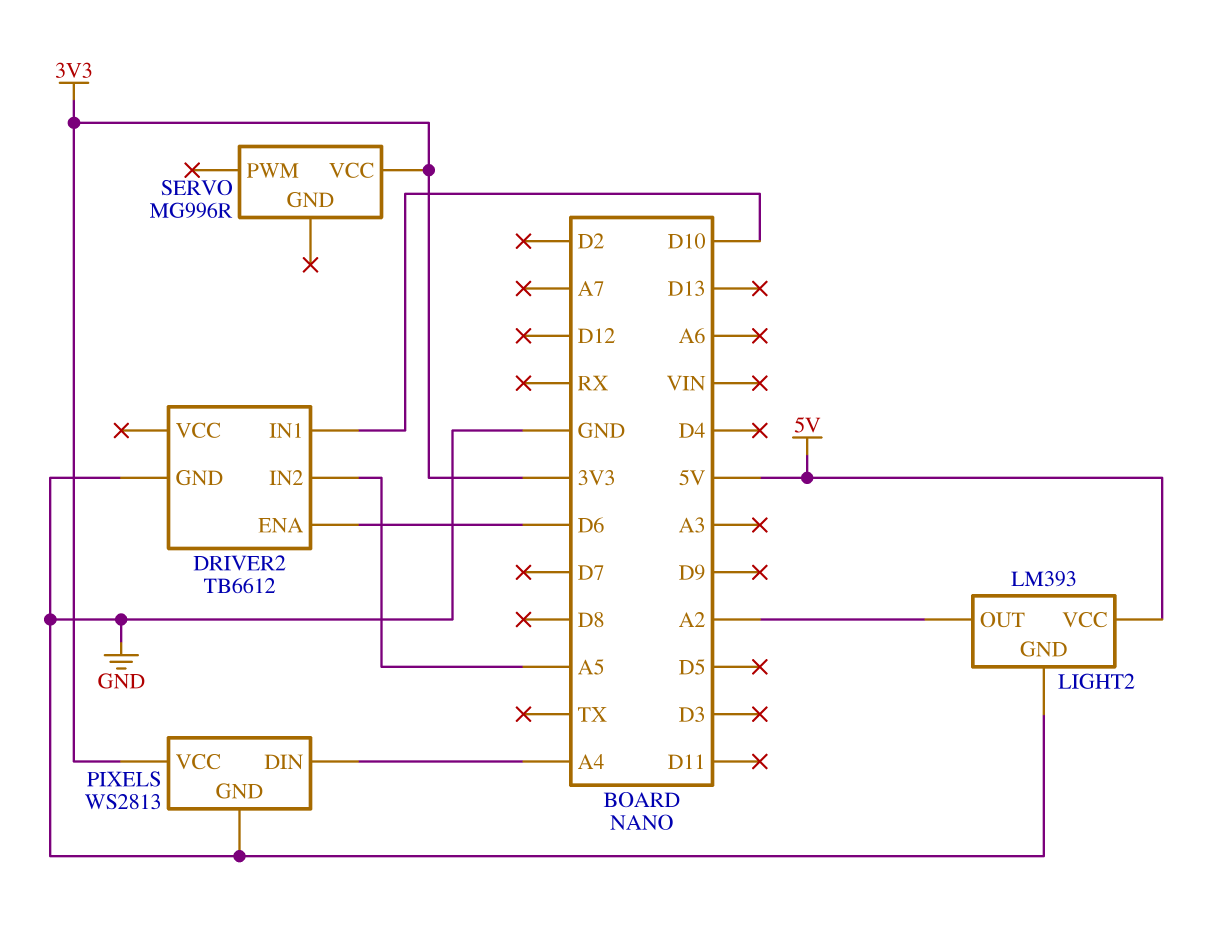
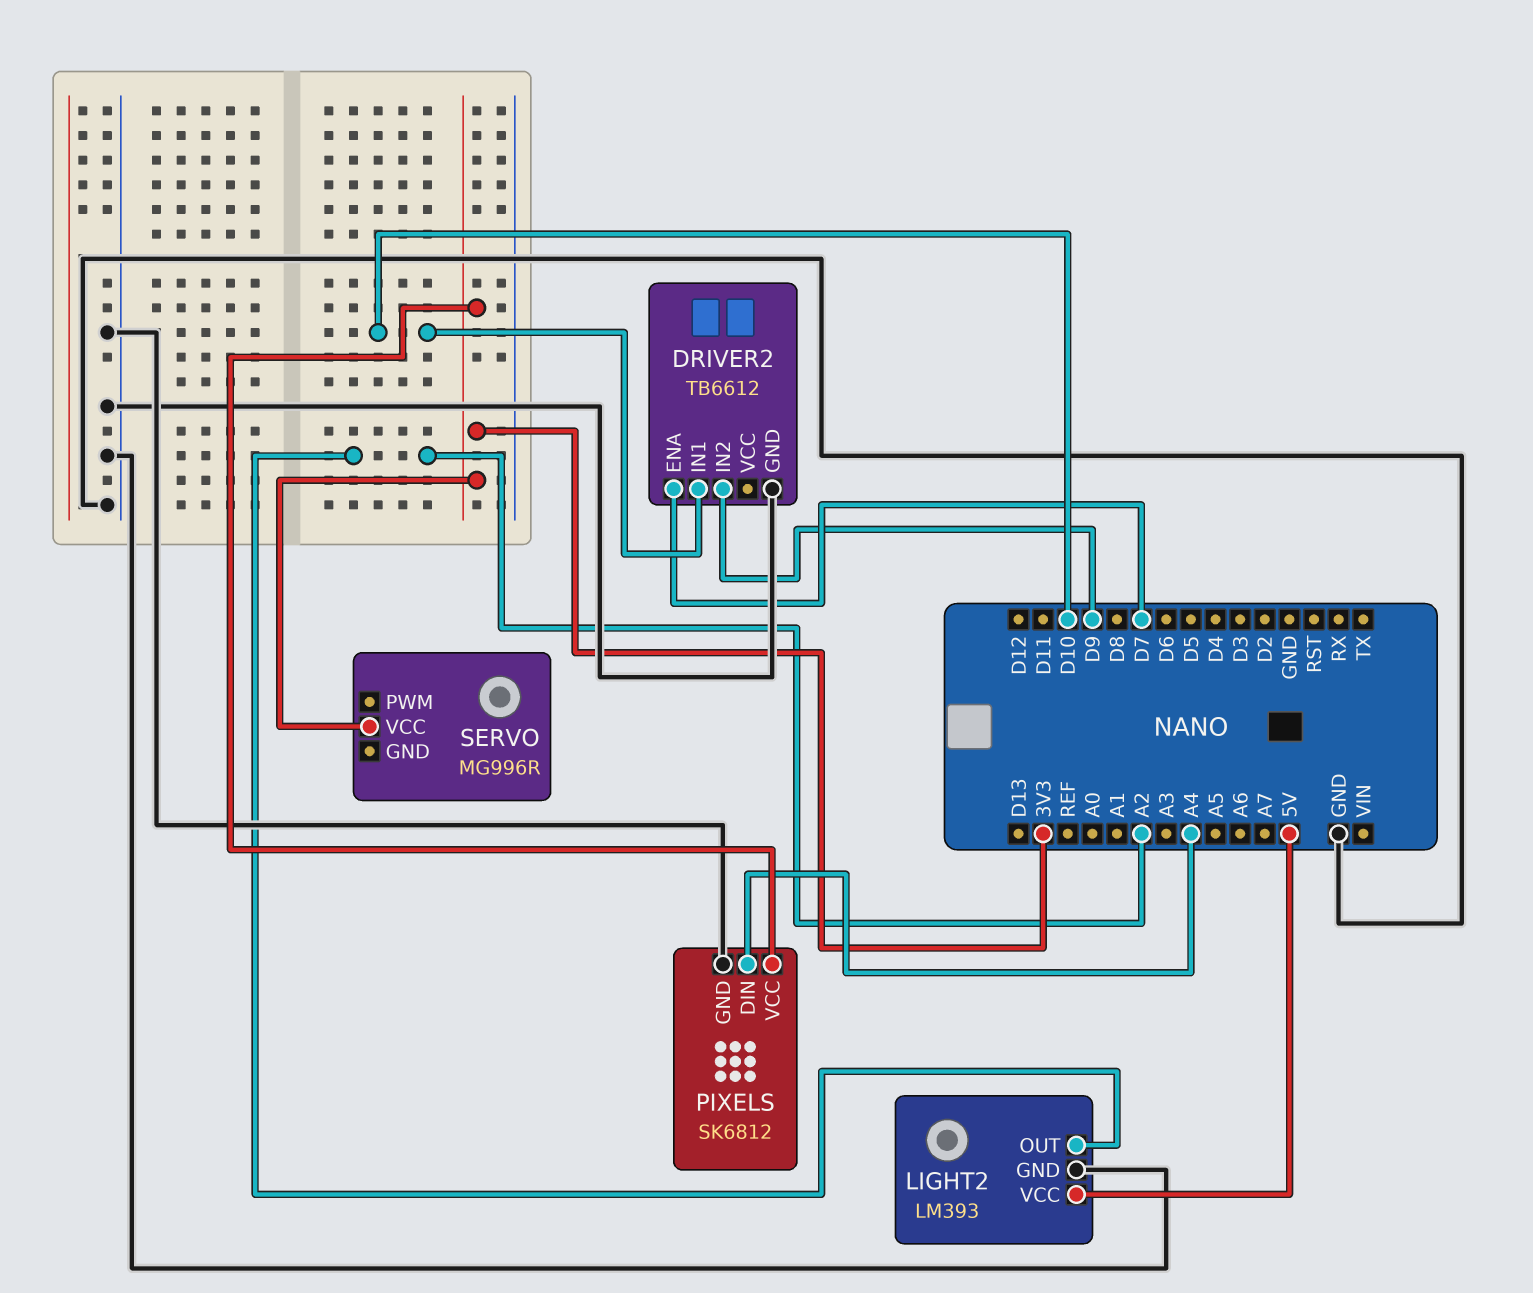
DRIVER2 pin ENA: D6 -> D7
DRIVER2 pin IN2: A5 -> D9
PIXELS: WS2813 -> SK6812

